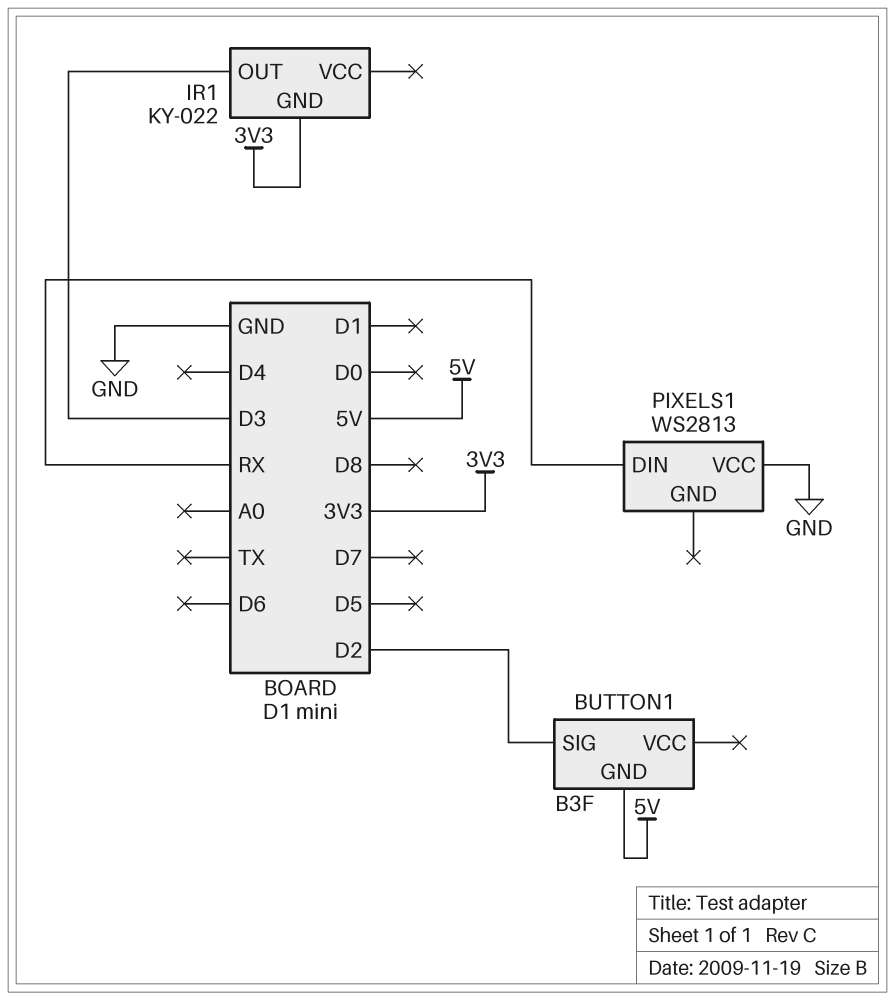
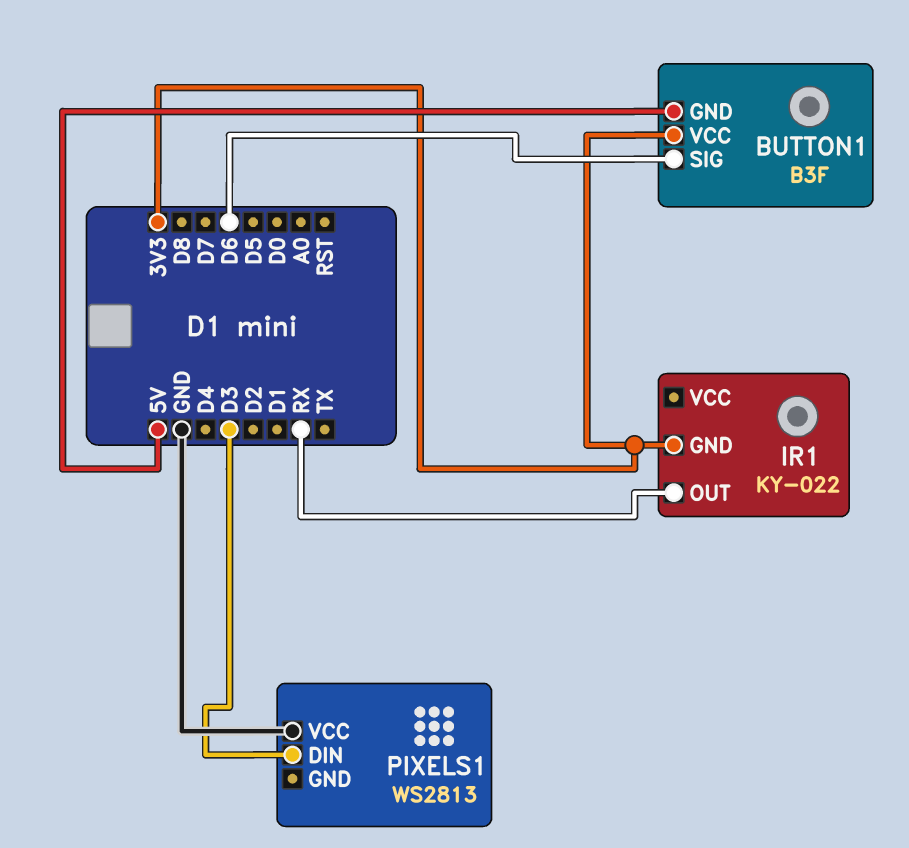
BUTTON1 pin SIG: D2 -> D6
BUTTON1 pin VCC: none -> 3V3
IR1 pin OUT: D3 -> RX
PIXELS1 pin DIN: RX -> D3

